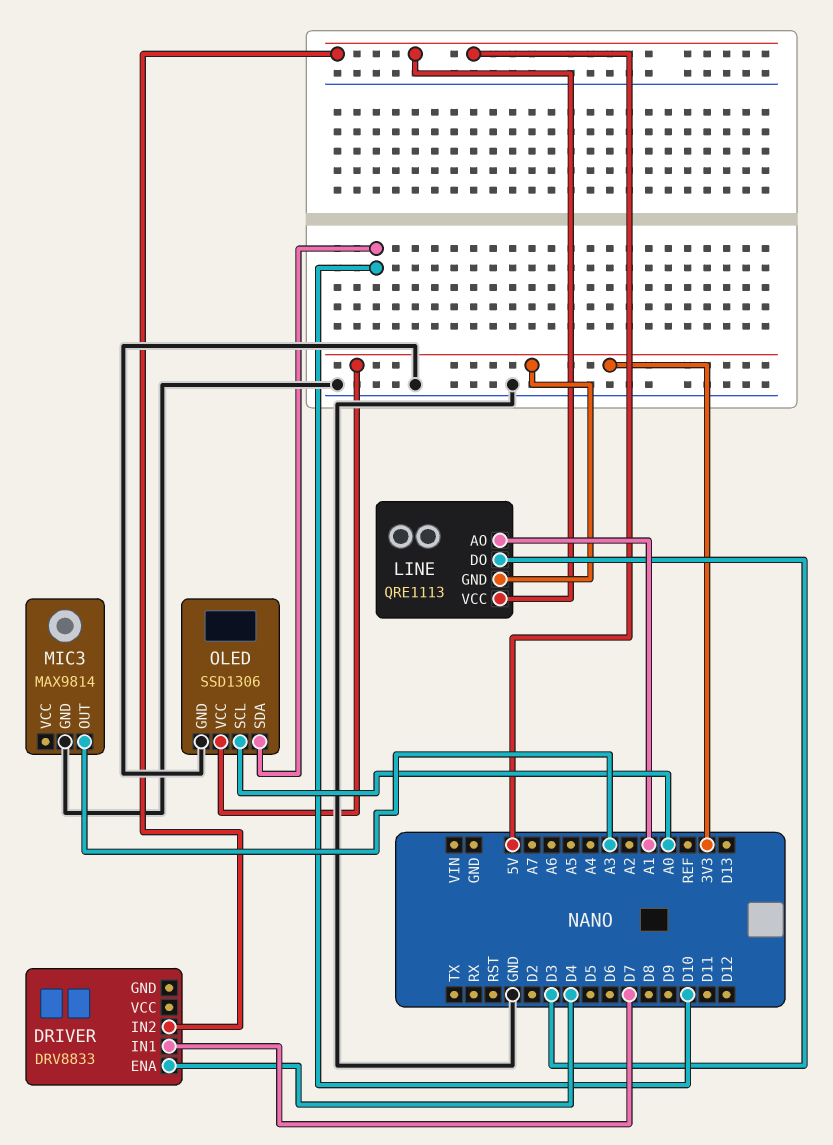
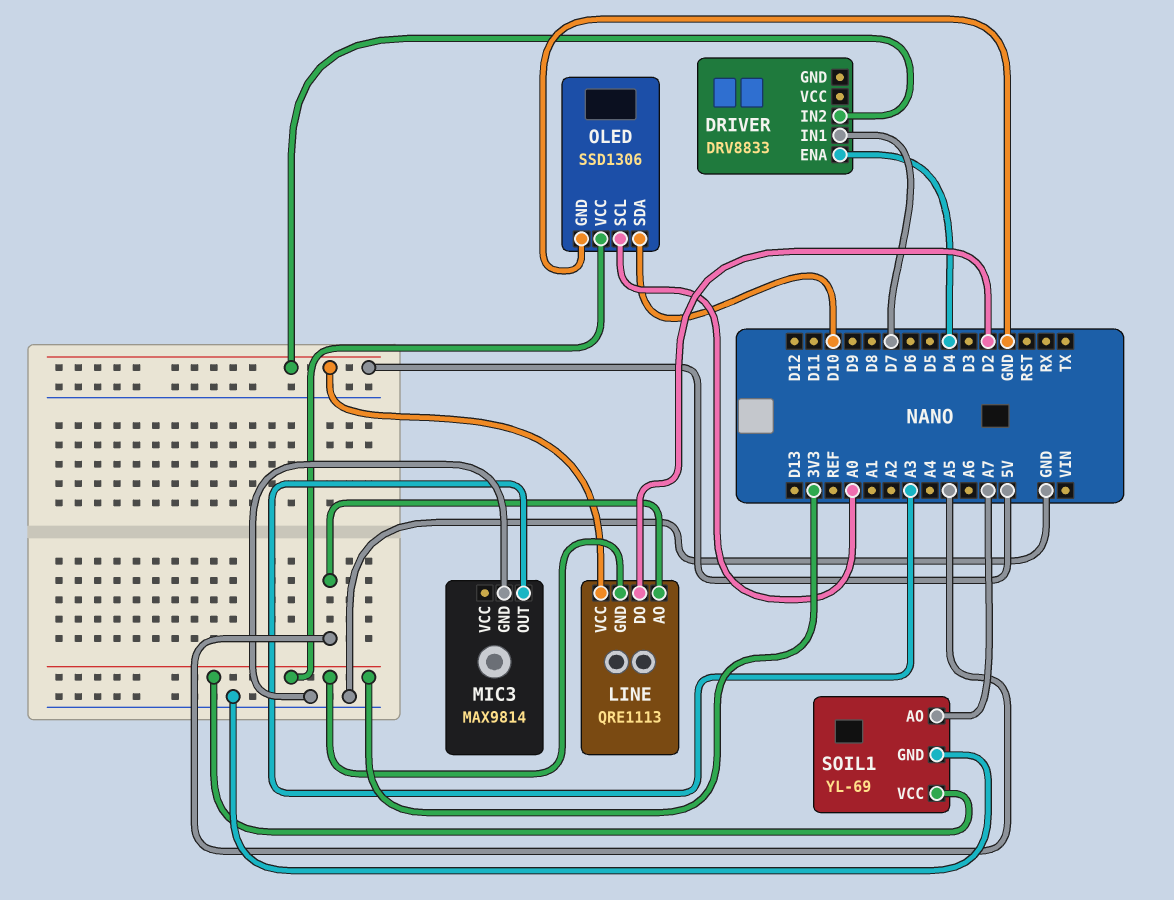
LINE pin AO: A1 -> A5
LINE pin DO: D3 -> D2
SOIL1: none -> YL-69
SOIL1 pin AO: none -> A7
SOIL1 pin GND: none -> GND
SOIL1 pin VCC: none -> 3V3

